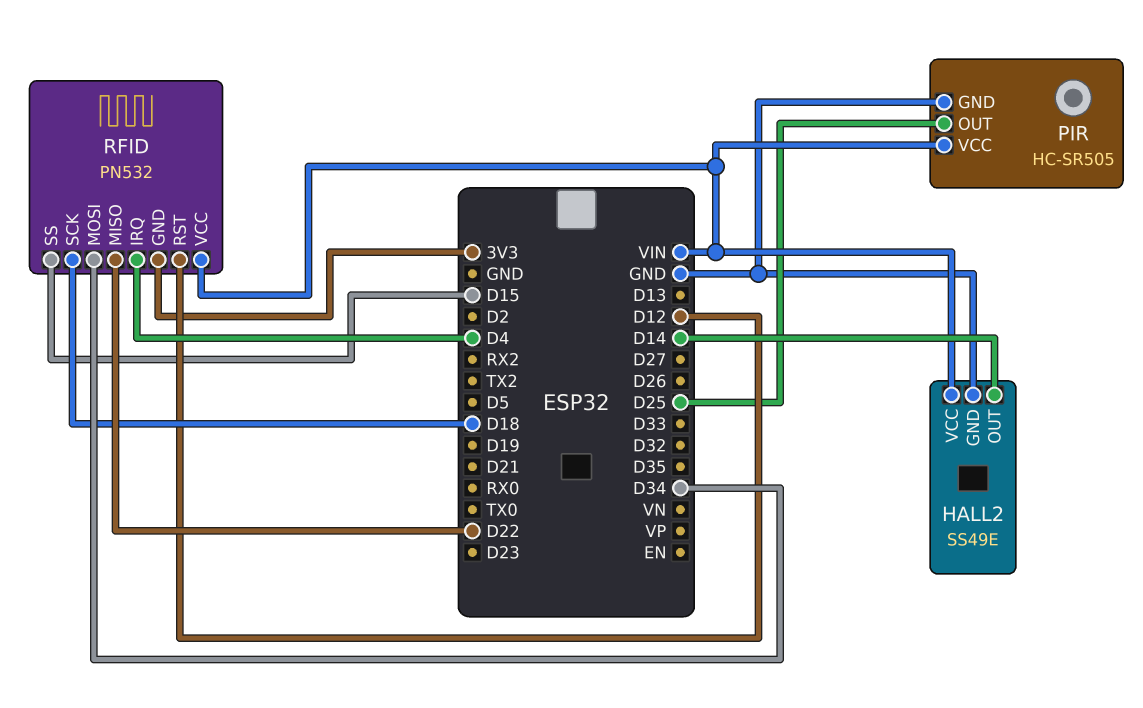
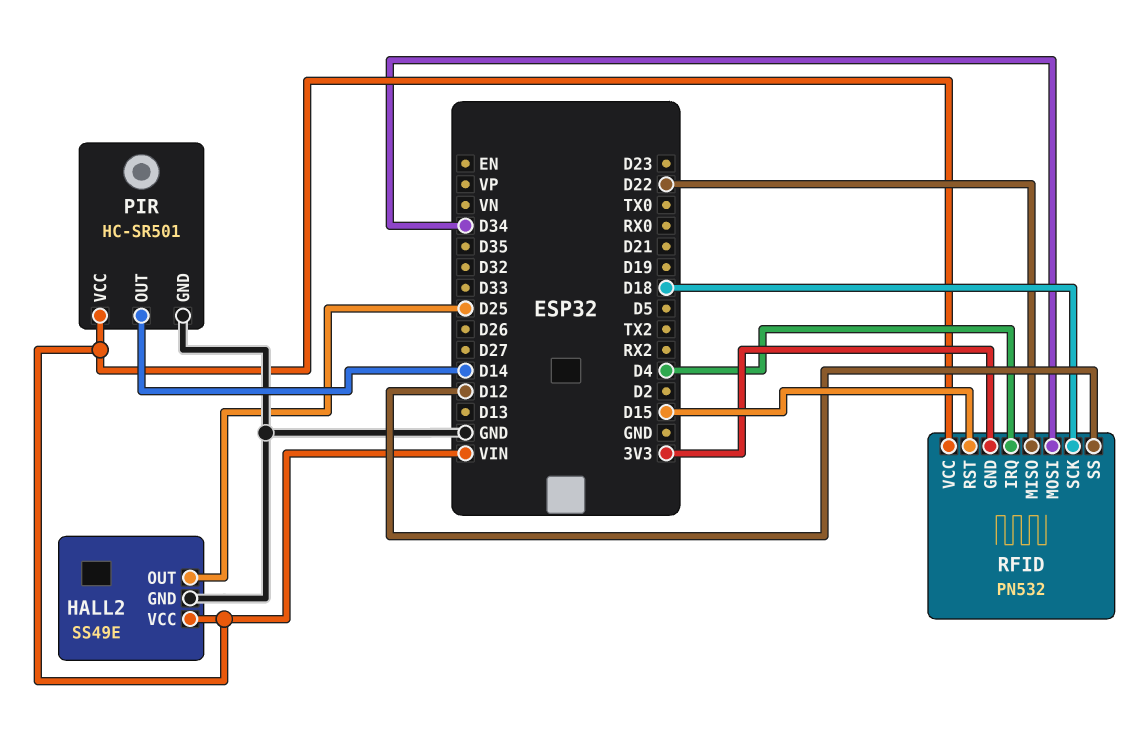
HALL2 pin OUT: D14 -> D25
PIR: HC-SR505 -> HC-SR501
PIR pin OUT: D25 -> D14
RFID pin RST: D12 -> D15
RFID pin SS: D15 -> D12

